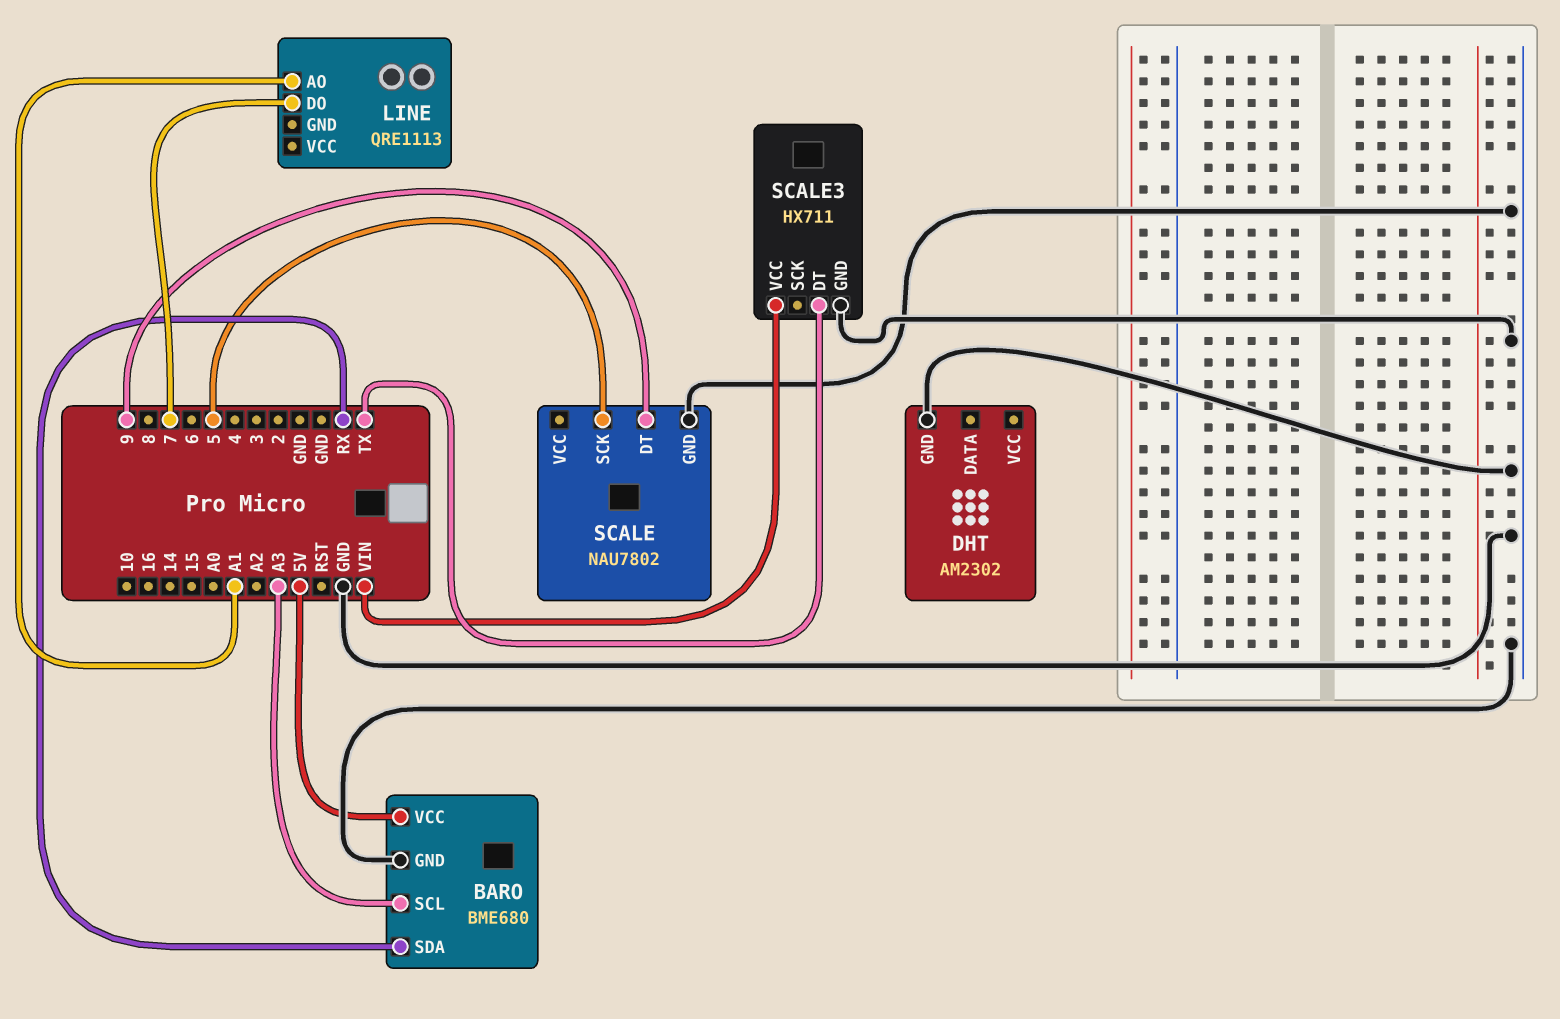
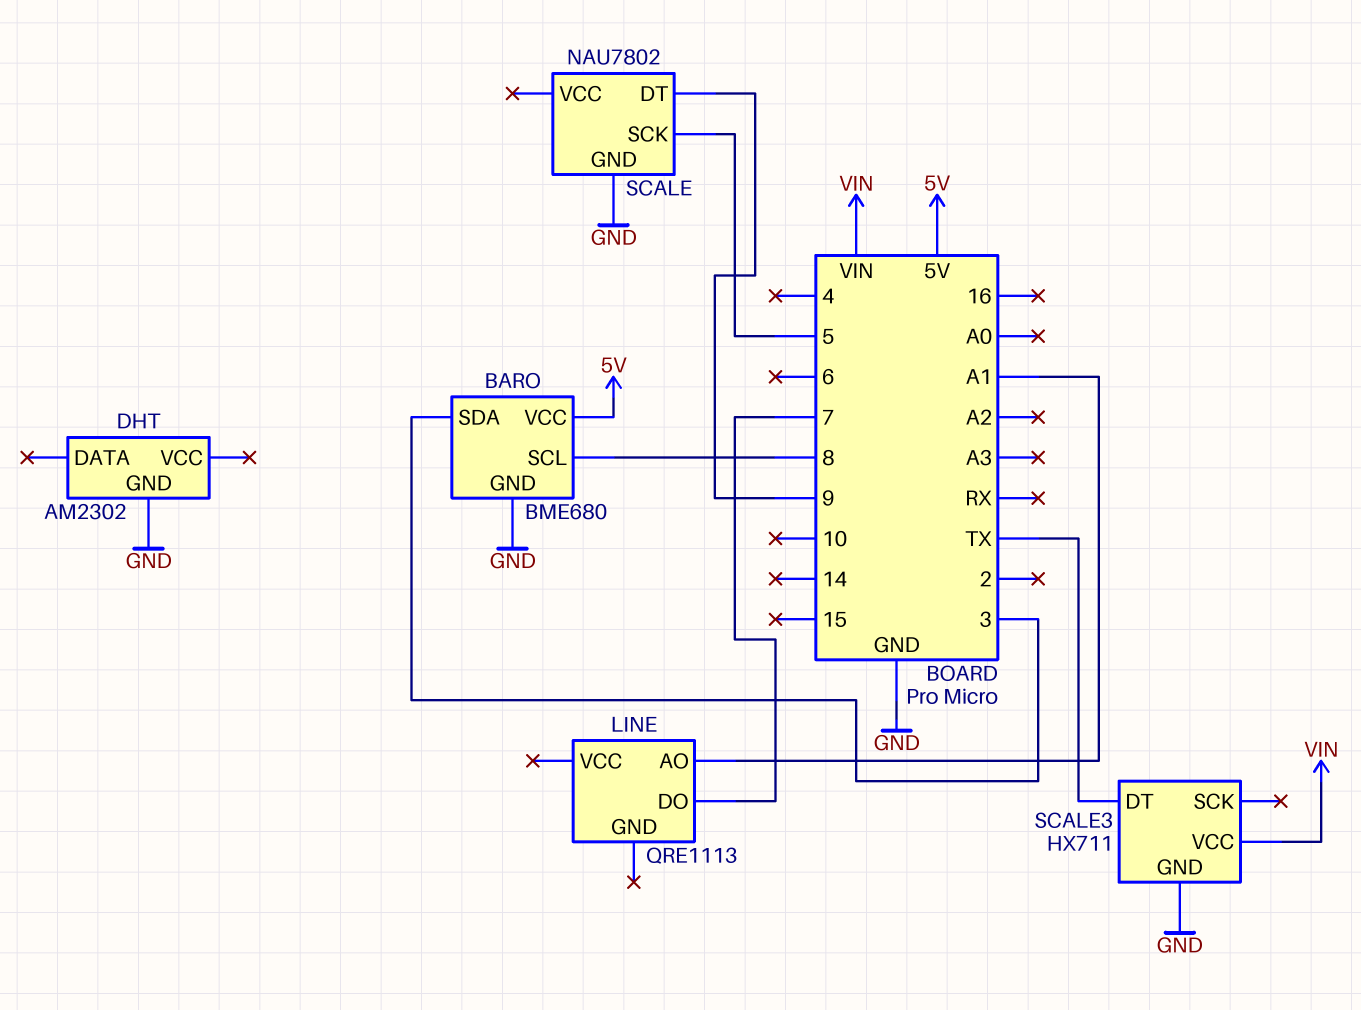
BARO pin SCL: A3 -> 8
BARO pin SDA: RX -> 3

